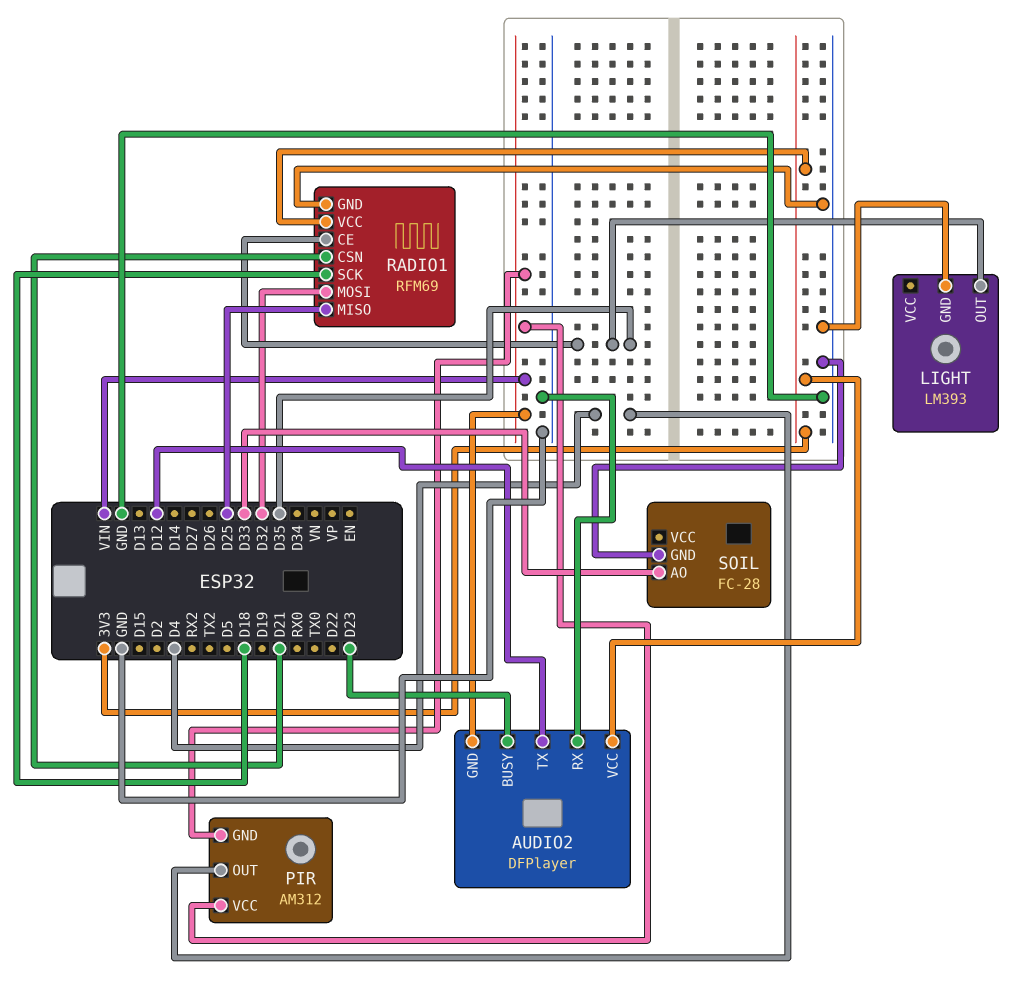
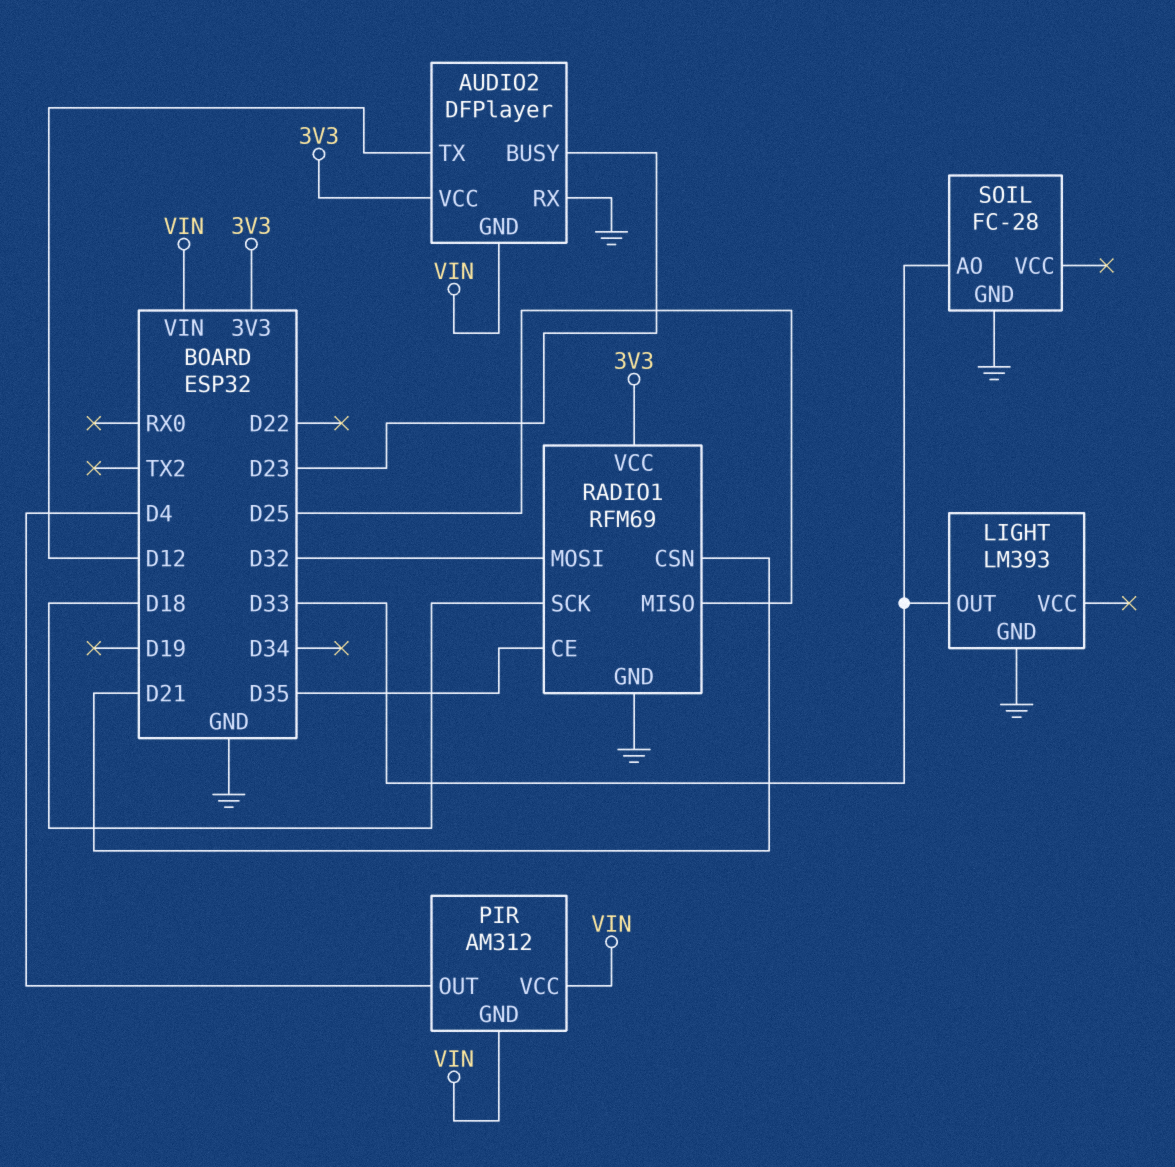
LIGHT pin OUT: D35 -> D33

